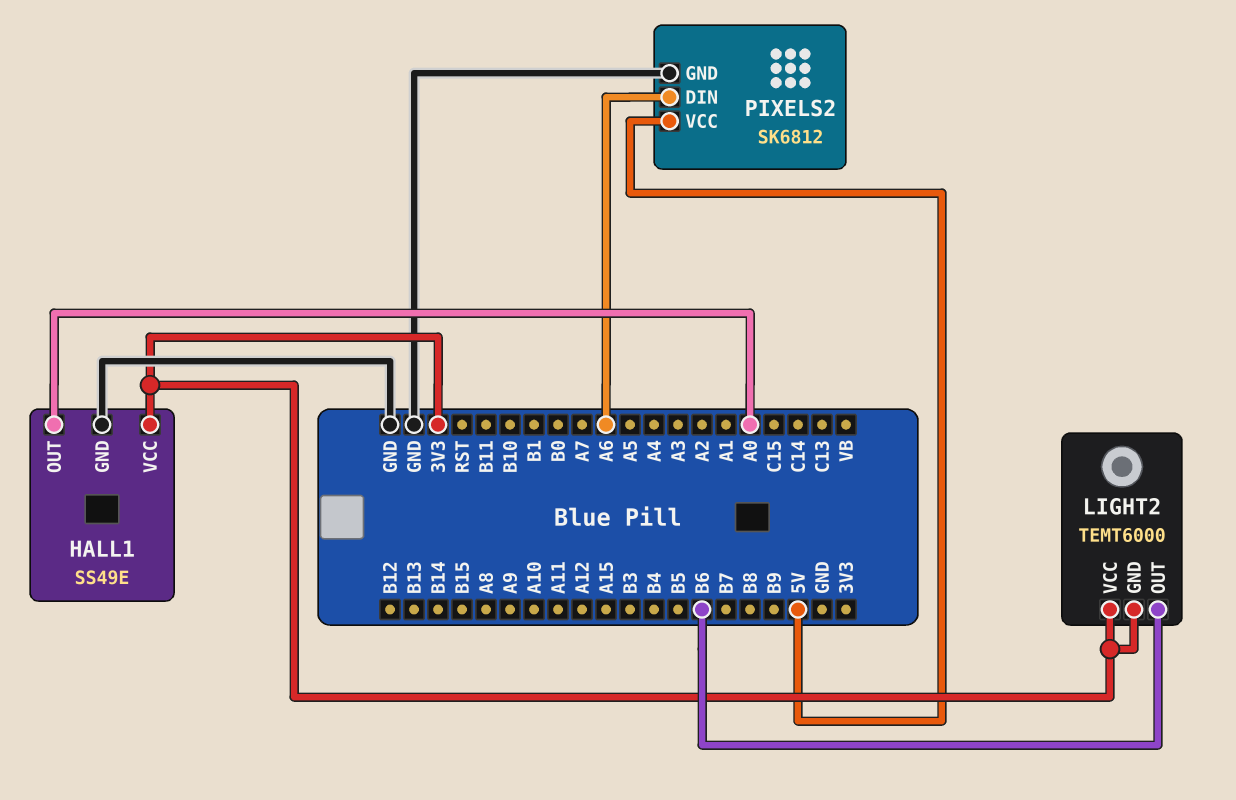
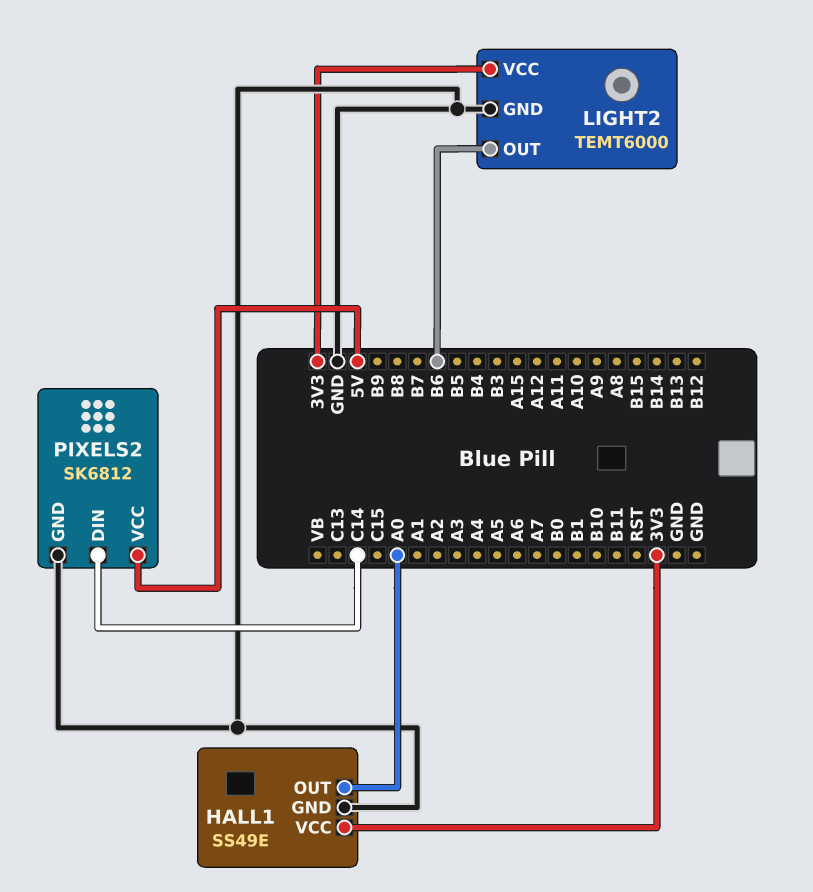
LIGHT2 pin GND: 3V3 -> GND
PIXELS2 pin DIN: A6 -> C14

